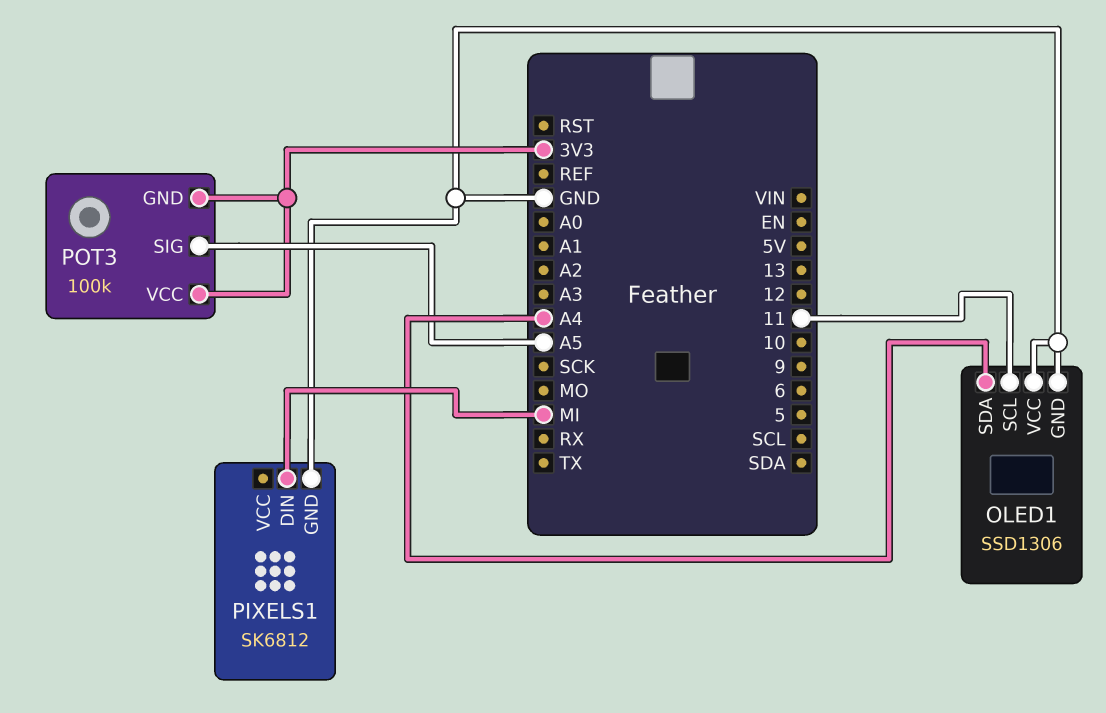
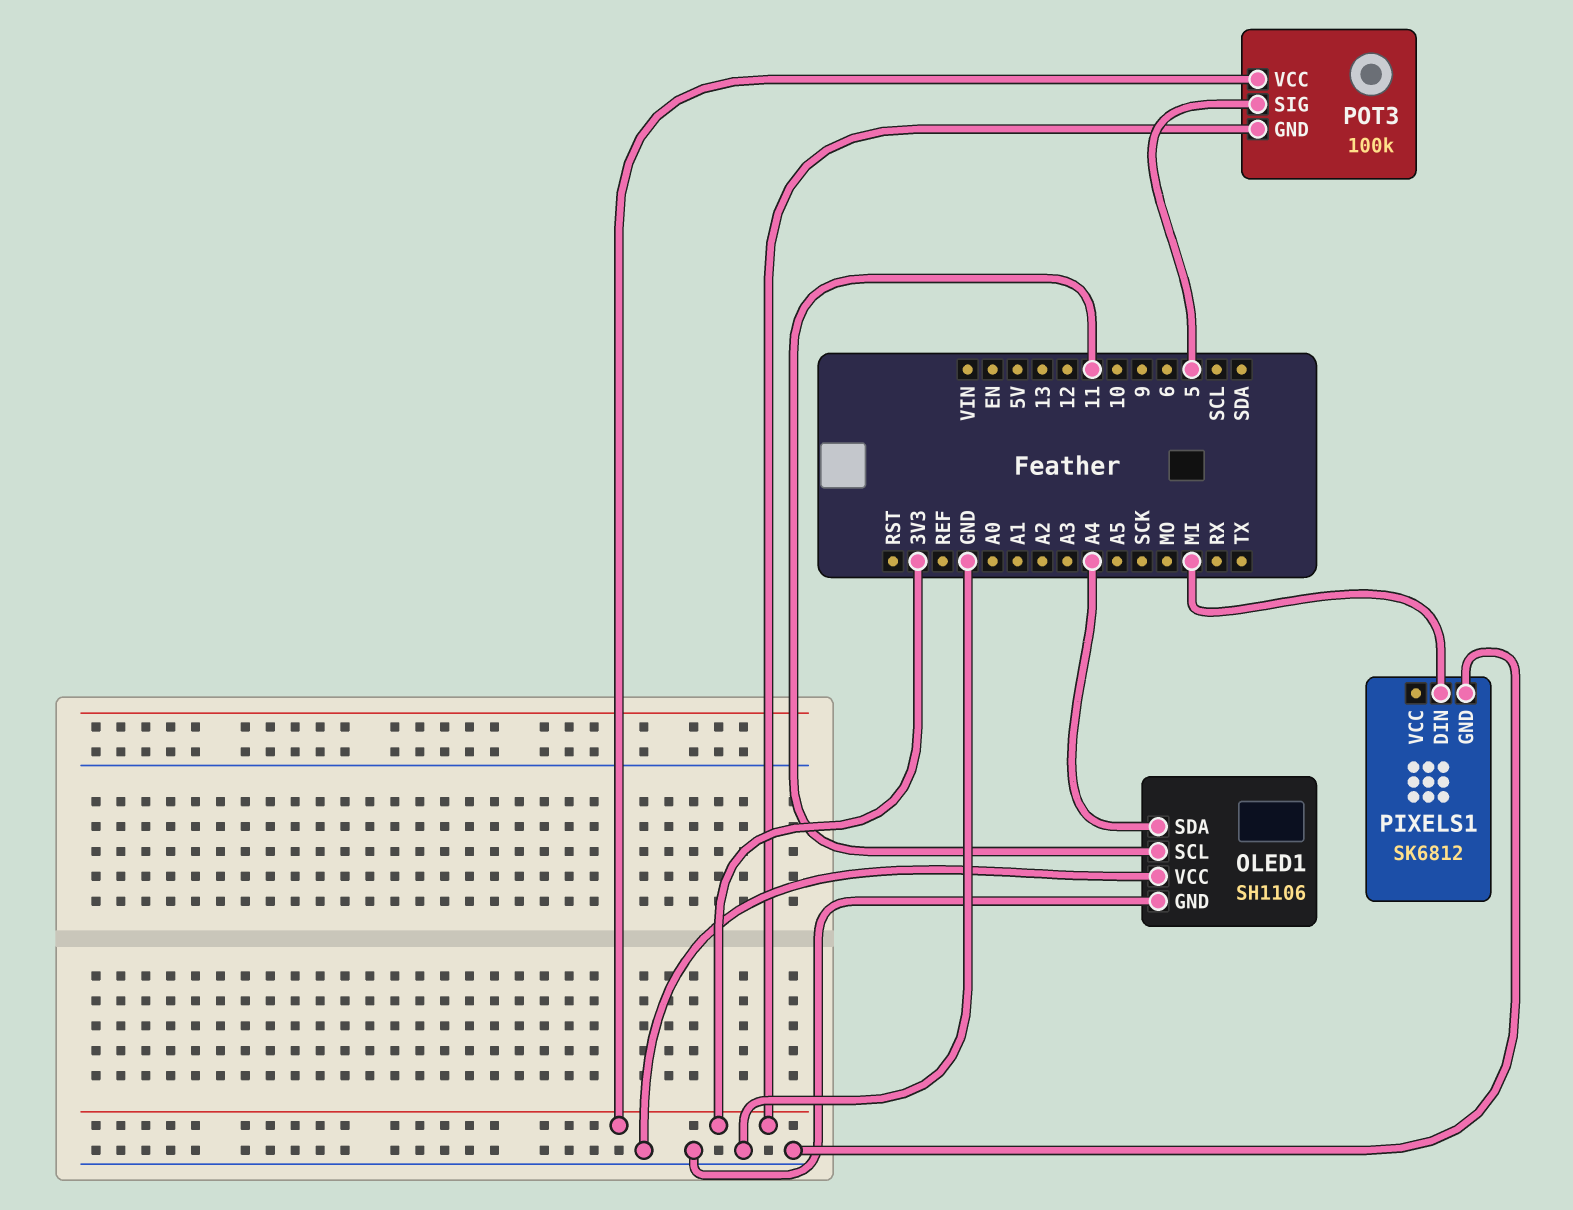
OLED1: SSD1306 -> SH1106
POT3 pin SIG: A5 -> 5

